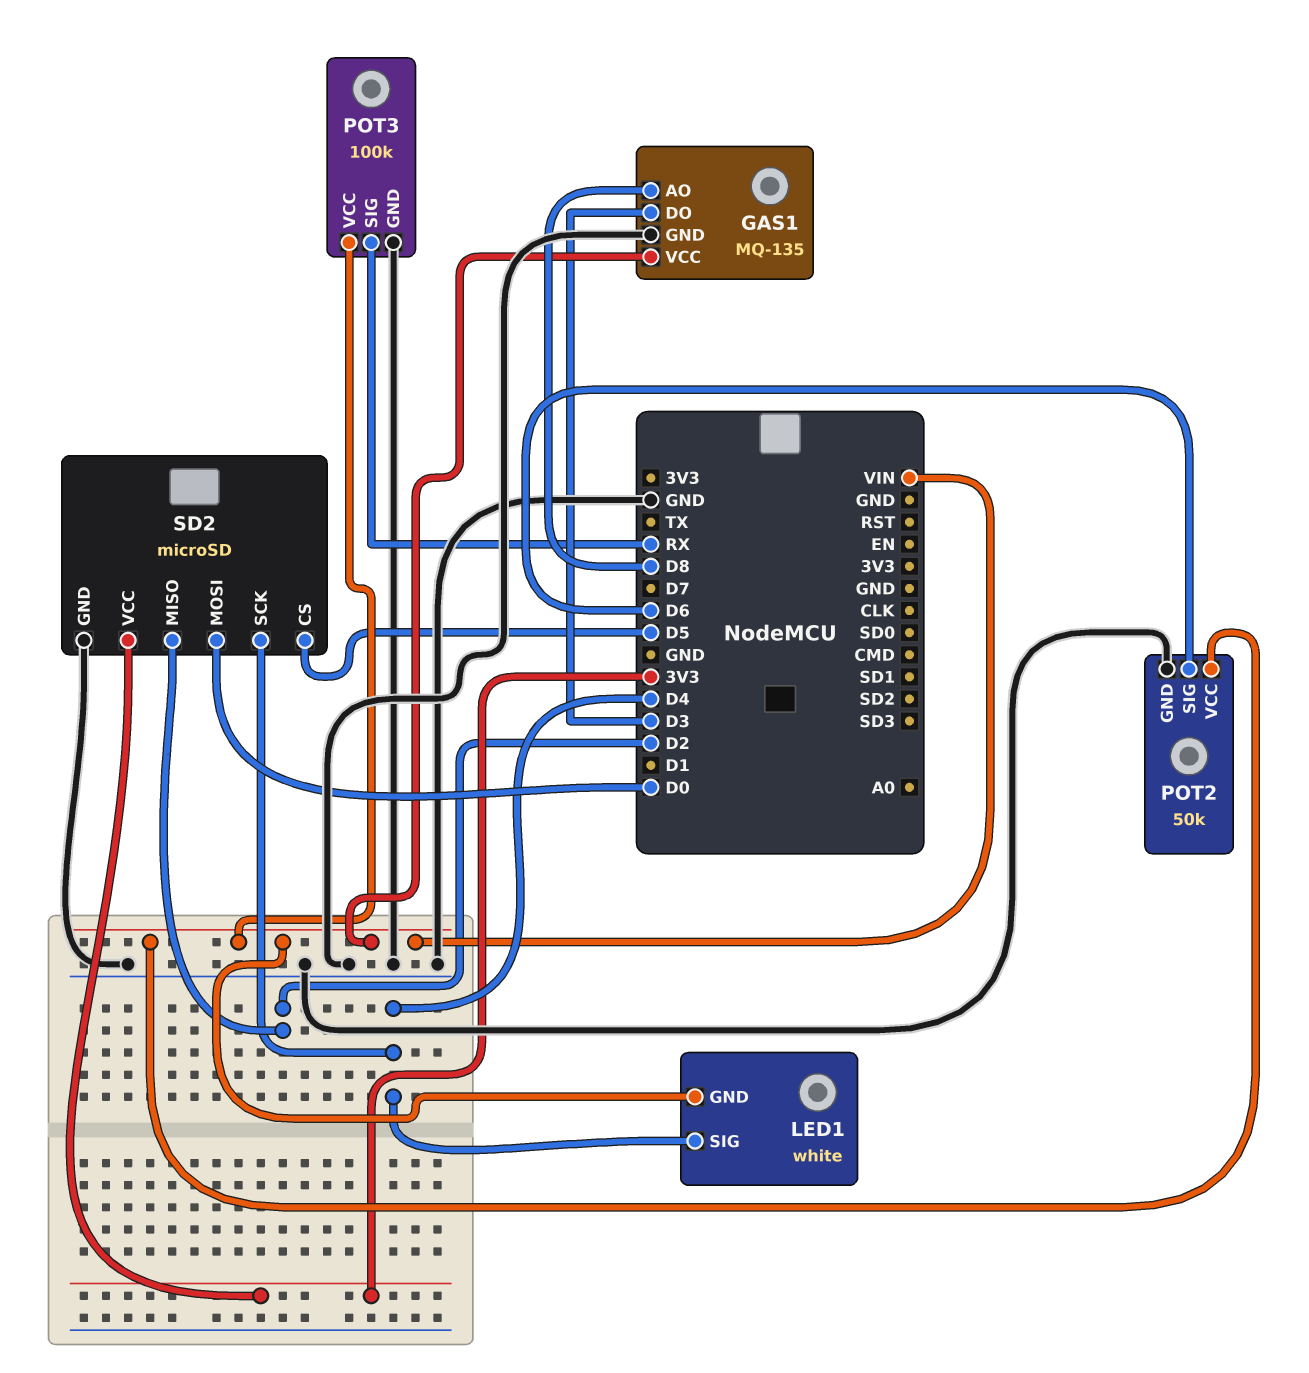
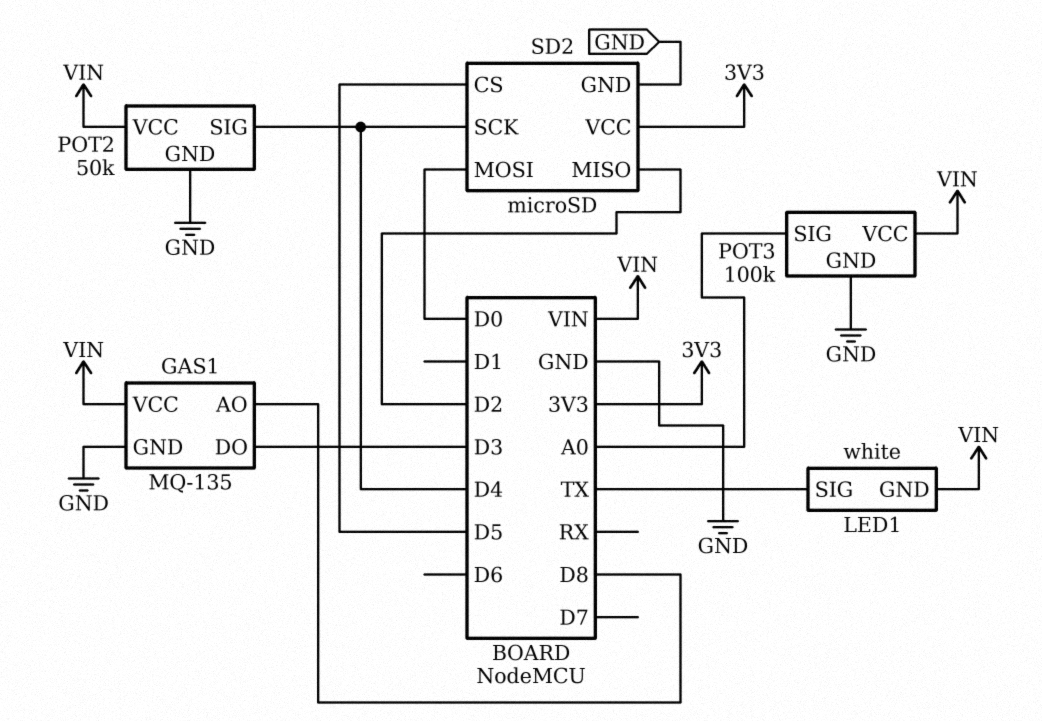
LED1 pin SIG: D4 -> TX
POT2 pin SIG: D6 -> D4
POT3 pin SIG: RX -> A0

